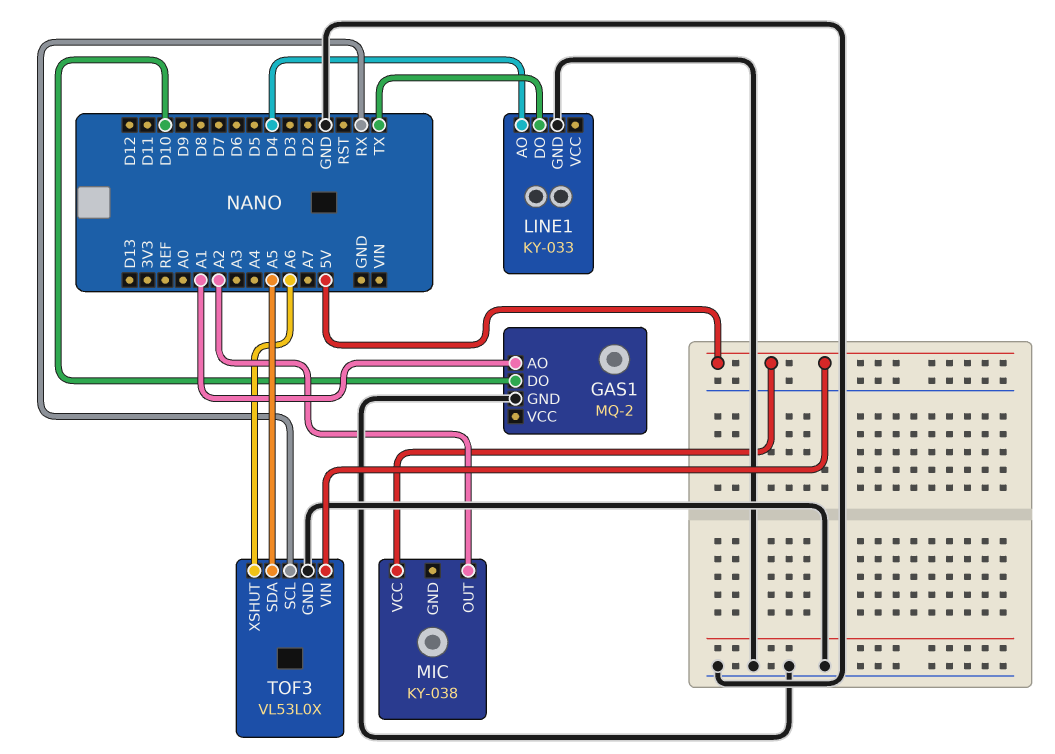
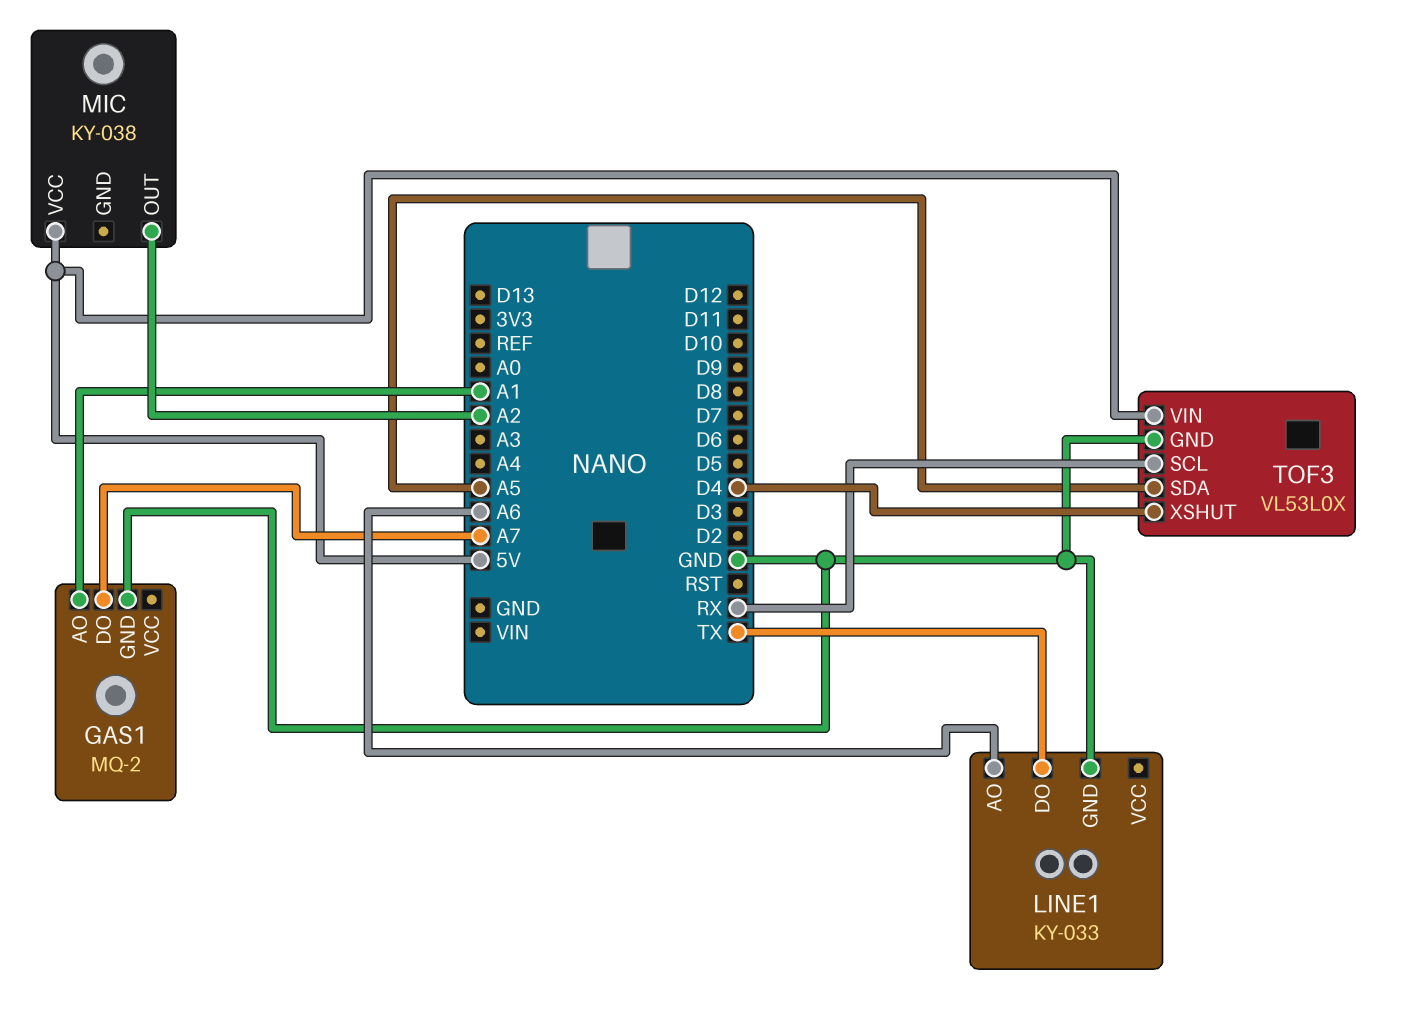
GAS1 pin DO: D10 -> A7
LINE1 pin AO: D4 -> A6
TOF3 pin XSHUT: A6 -> D4

